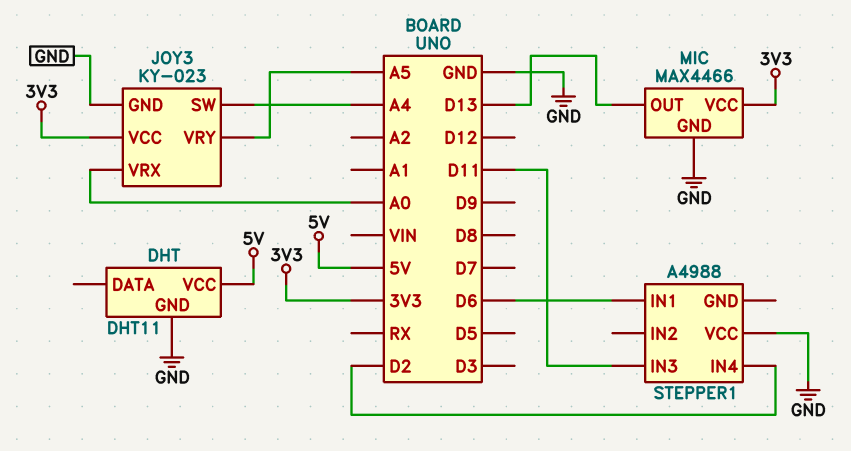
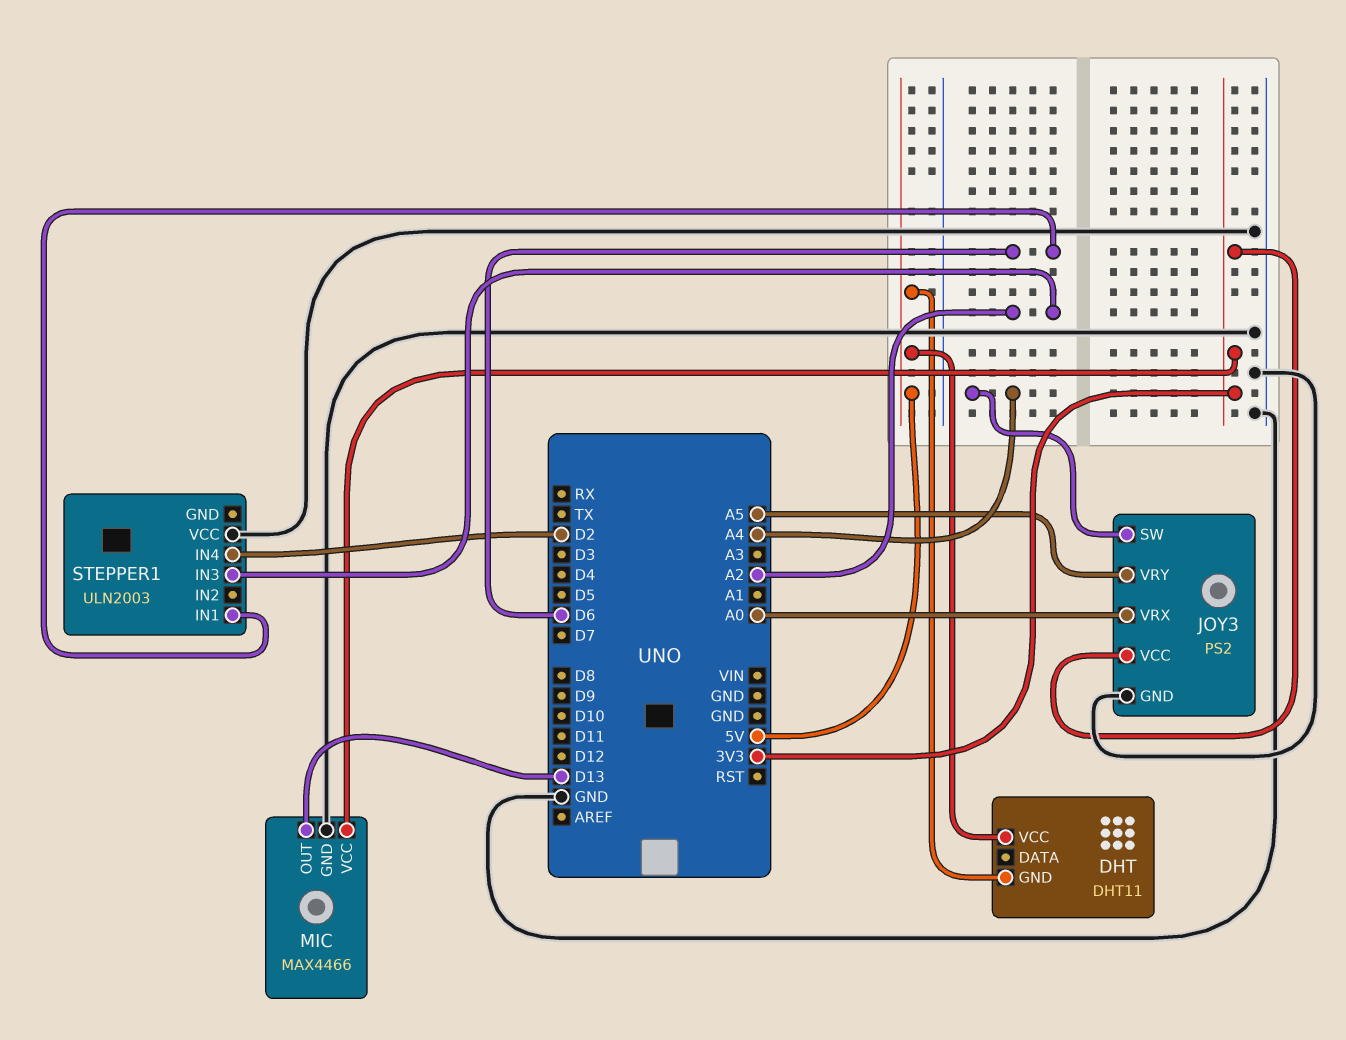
DHT pin GND: GND -> 5V
JOY3: KY-023 -> PS2
STEPPER1: A4988 -> ULN2003
STEPPER1 pin IN3: D11 -> A2

